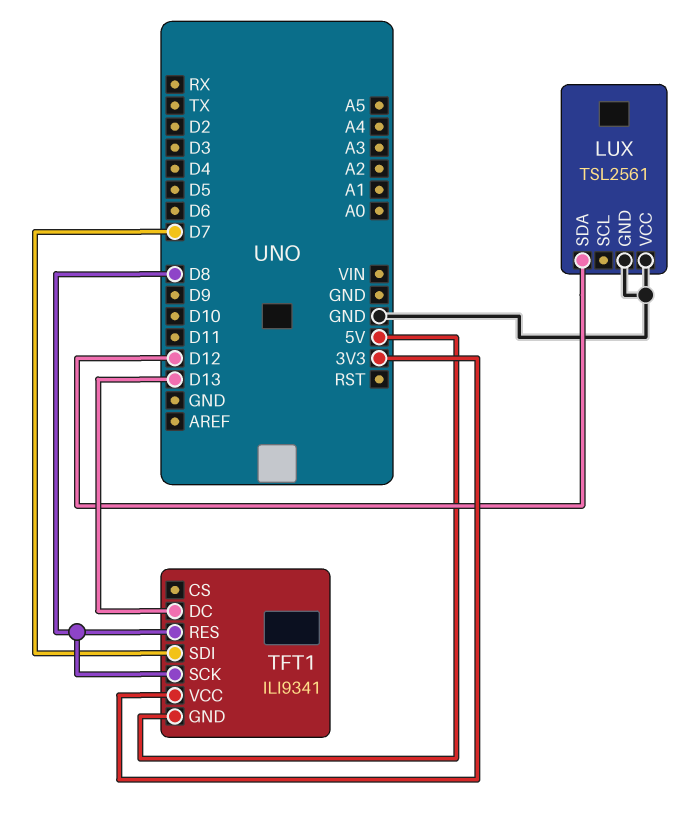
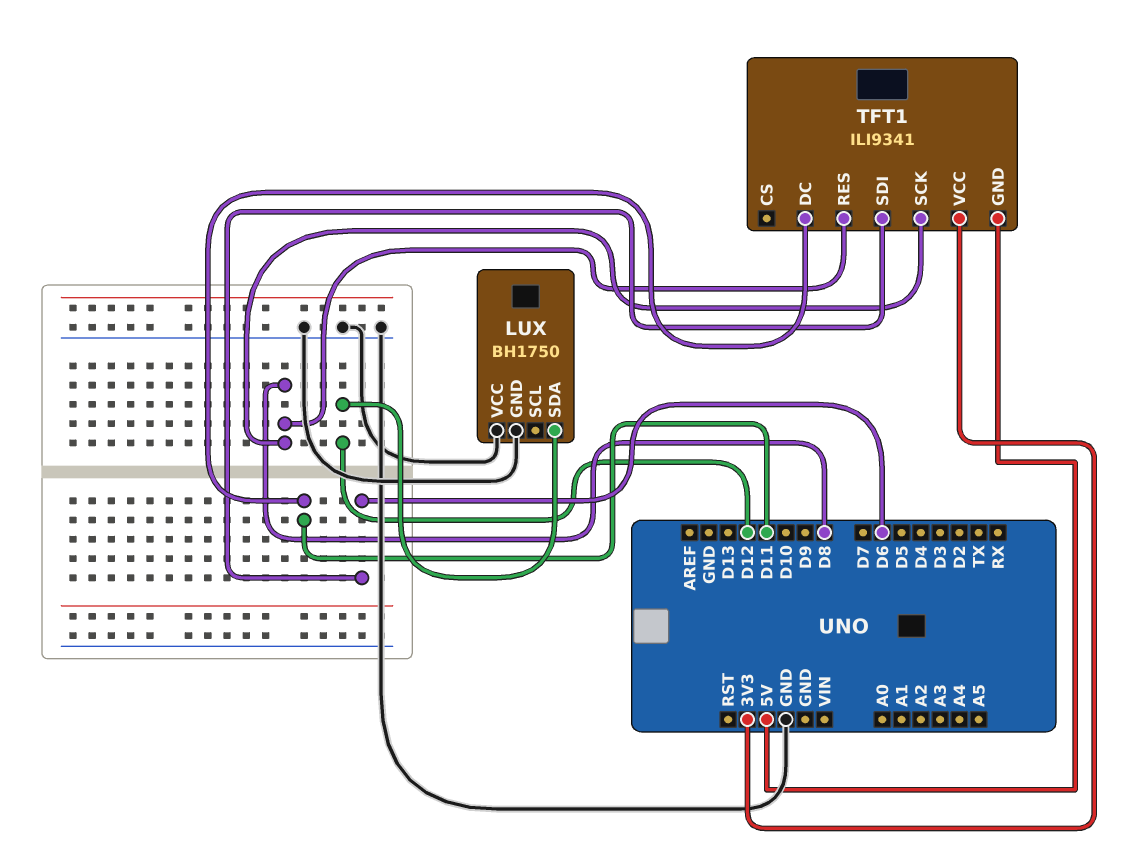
LUX: TSL2561 -> BH1750
TFT1 pin DC: D13 -> D11
TFT1 pin SDI: D7 -> D6

